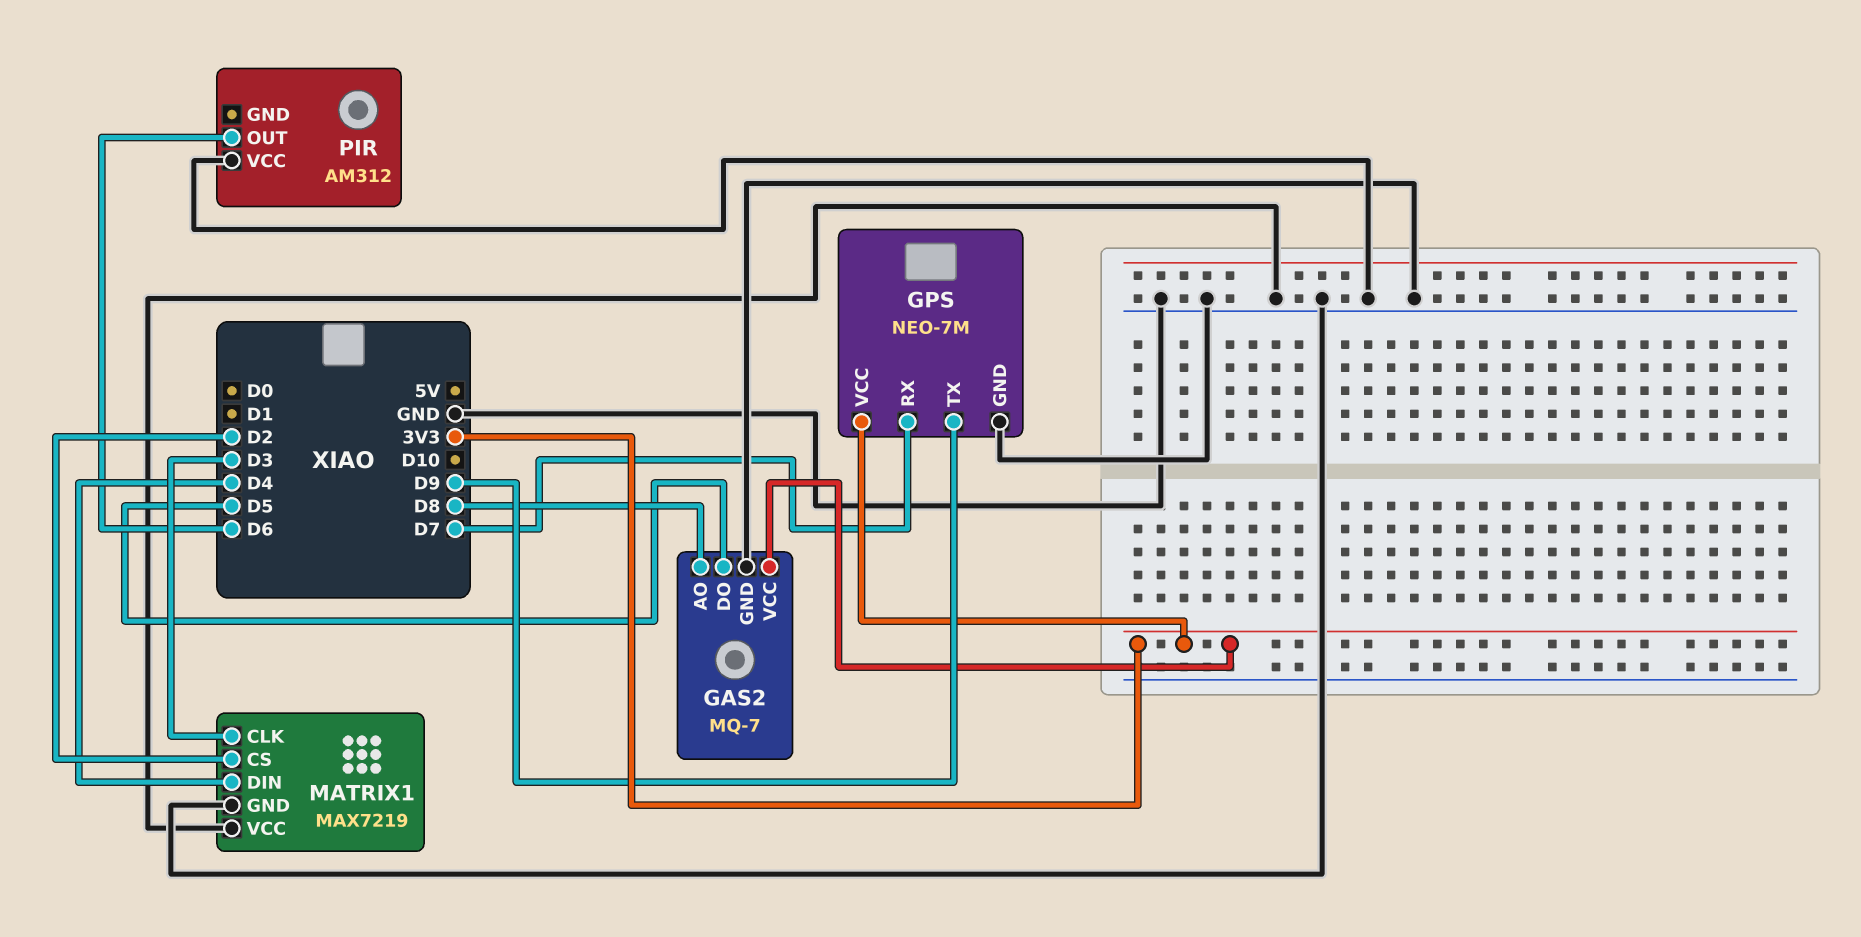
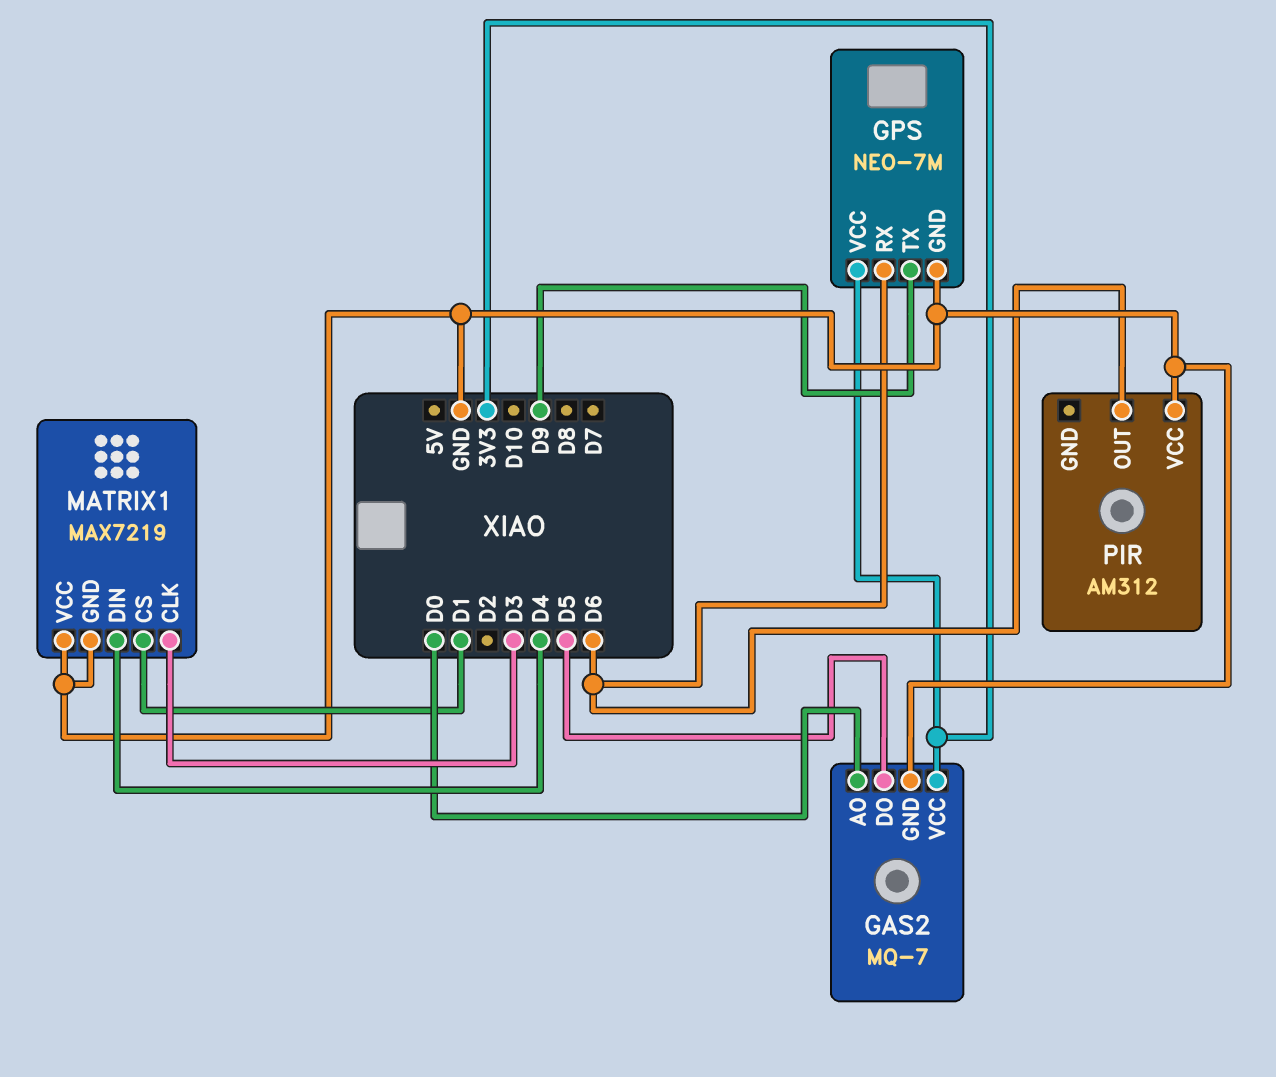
GAS2 pin AO: D8 -> D0
GPS pin RX: D7 -> D6
MATRIX1 pin CS: D2 -> D1

